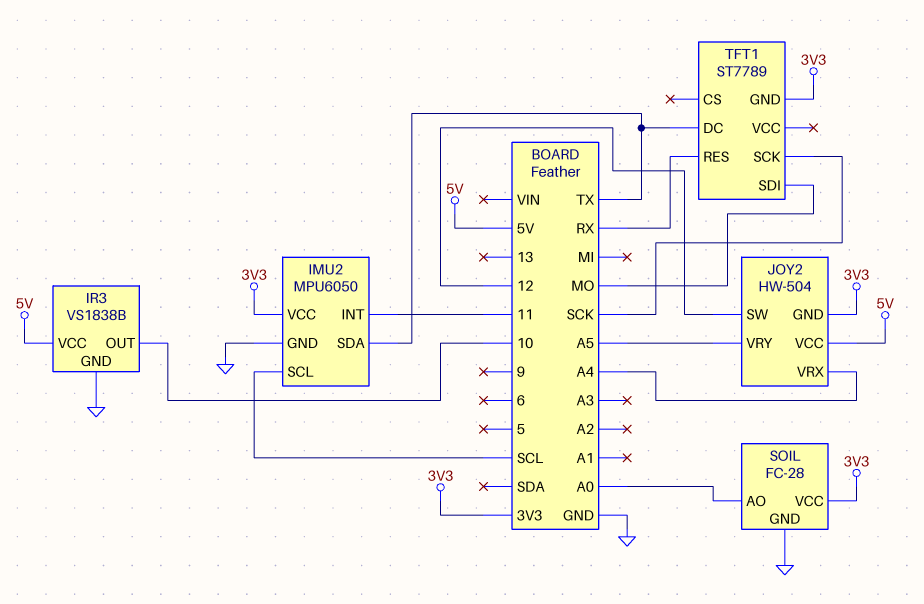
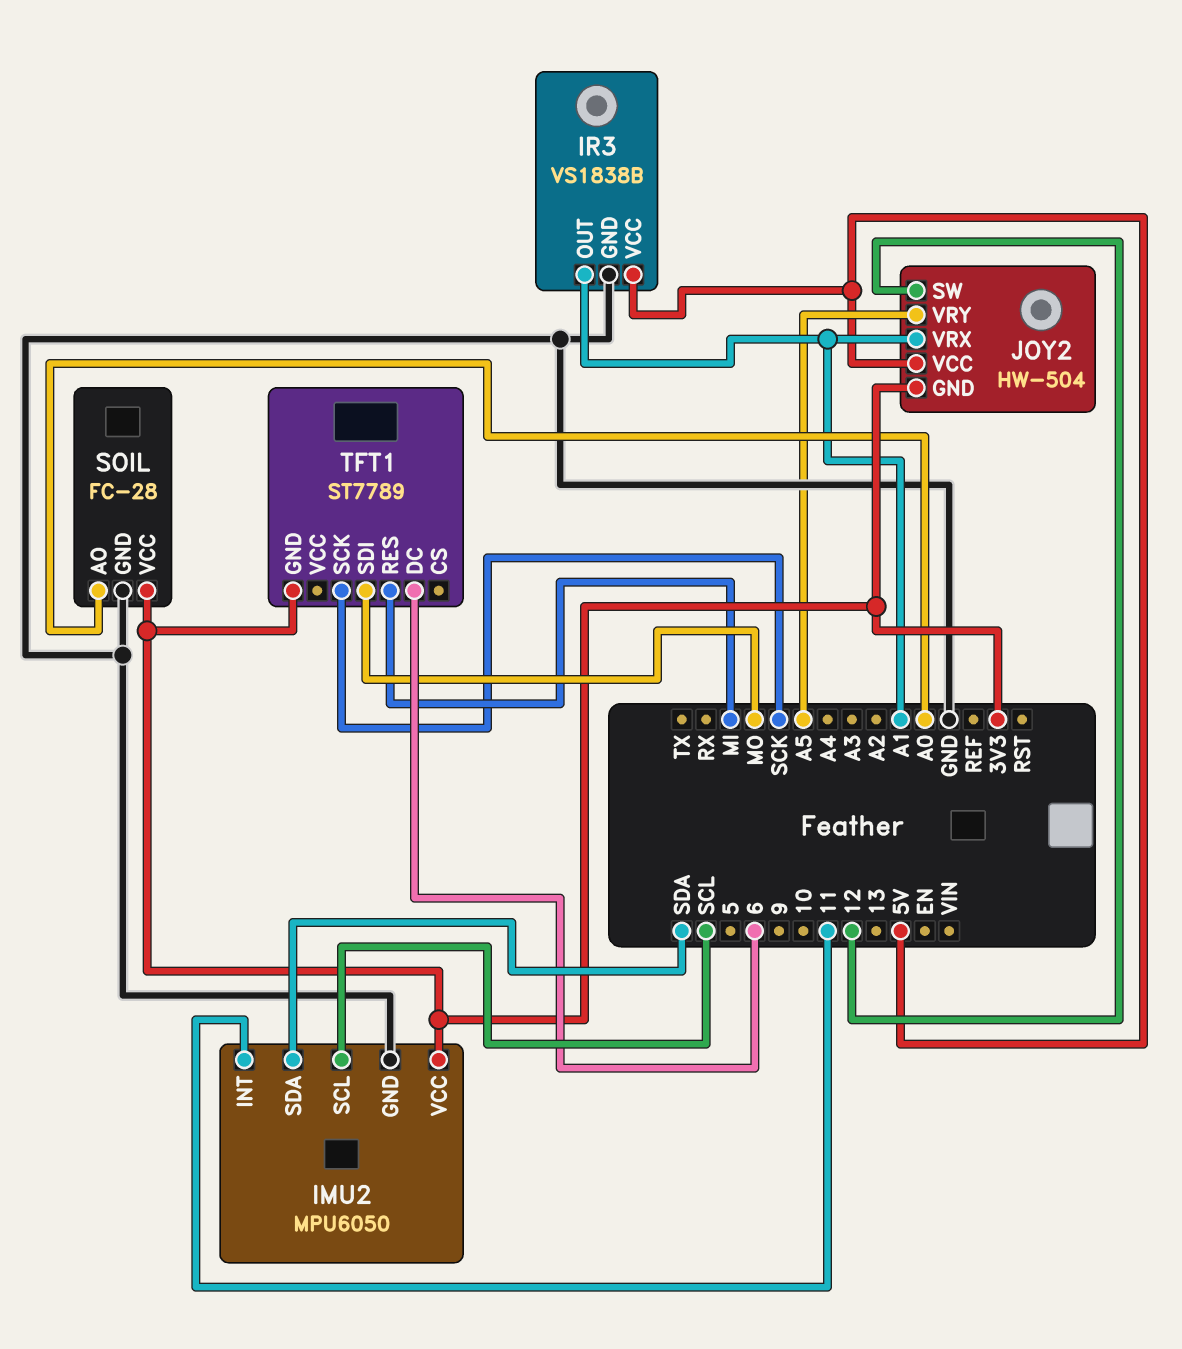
IMU2 pin SDA: TX -> SDA
IR3 pin OUT: 10 -> A1
JOY2 pin VRX: A4 -> A1
TFT1 pin DC: TX -> 6
TFT1 pin RES: RX -> MI

